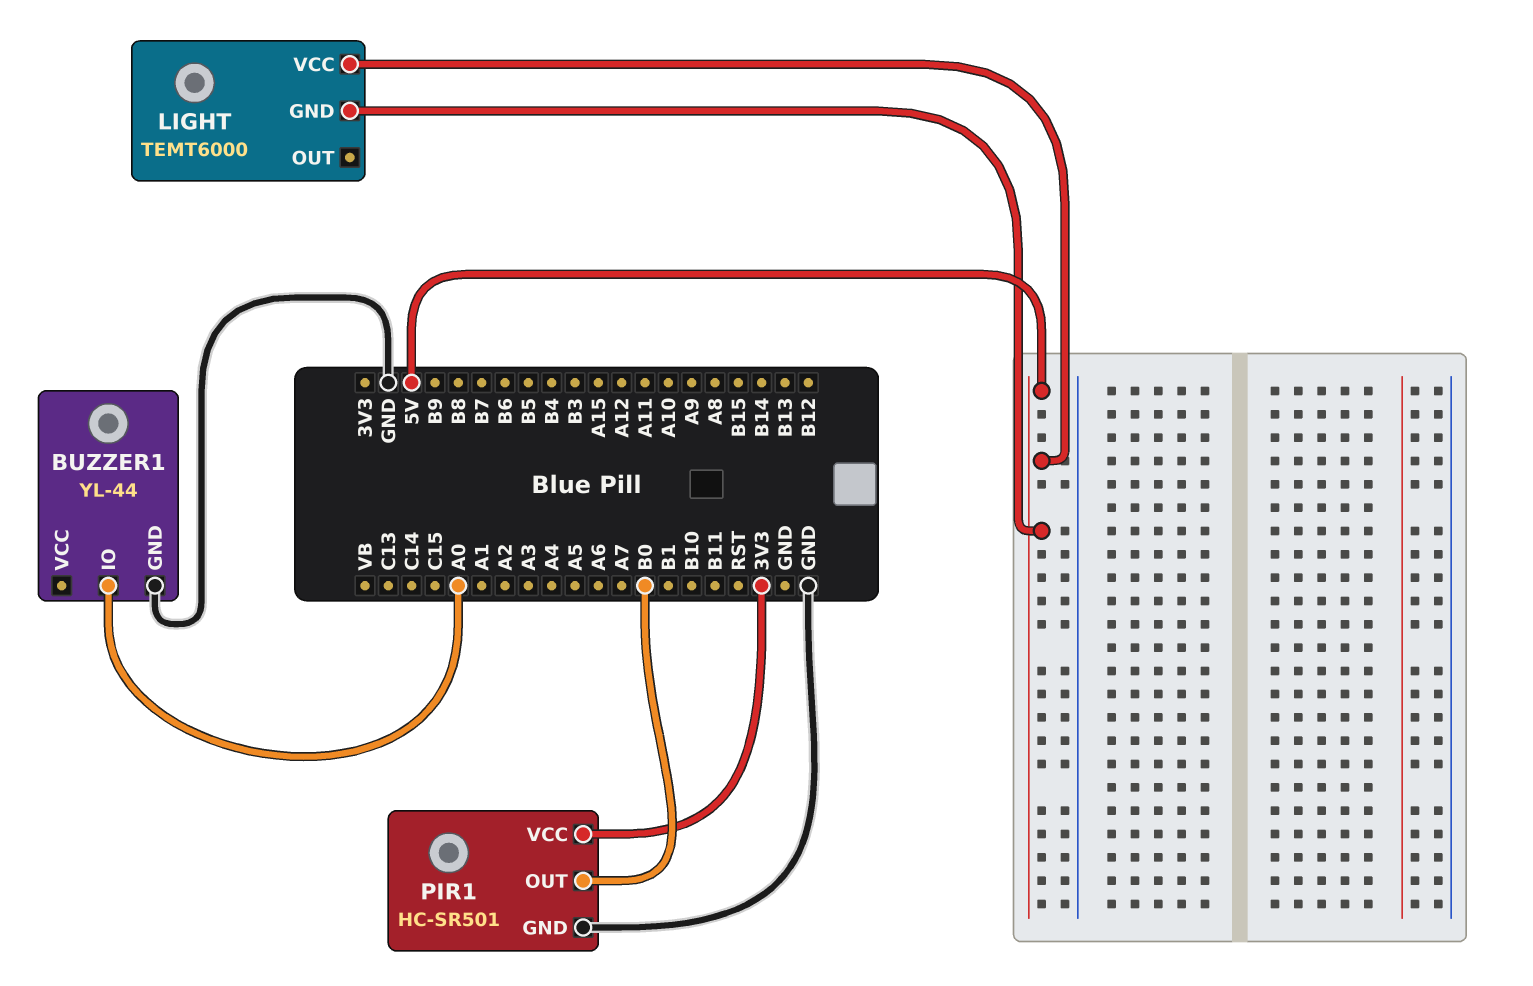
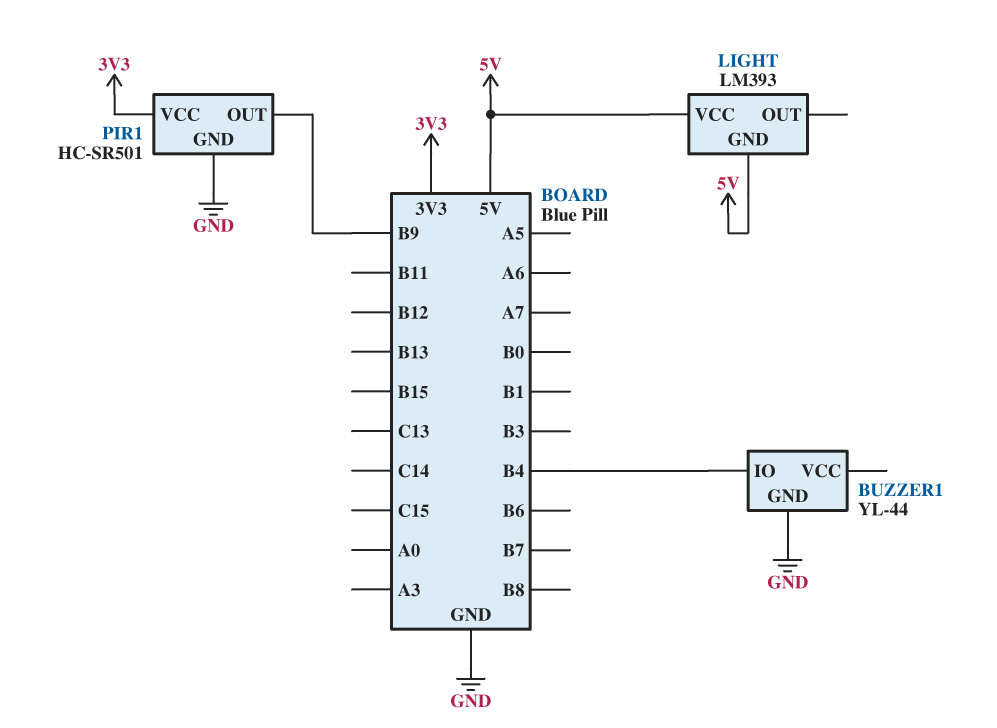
BUZZER1 pin IO: A0 -> B4
LIGHT: TEMT6000 -> LM393
PIR1 pin OUT: B0 -> B9

